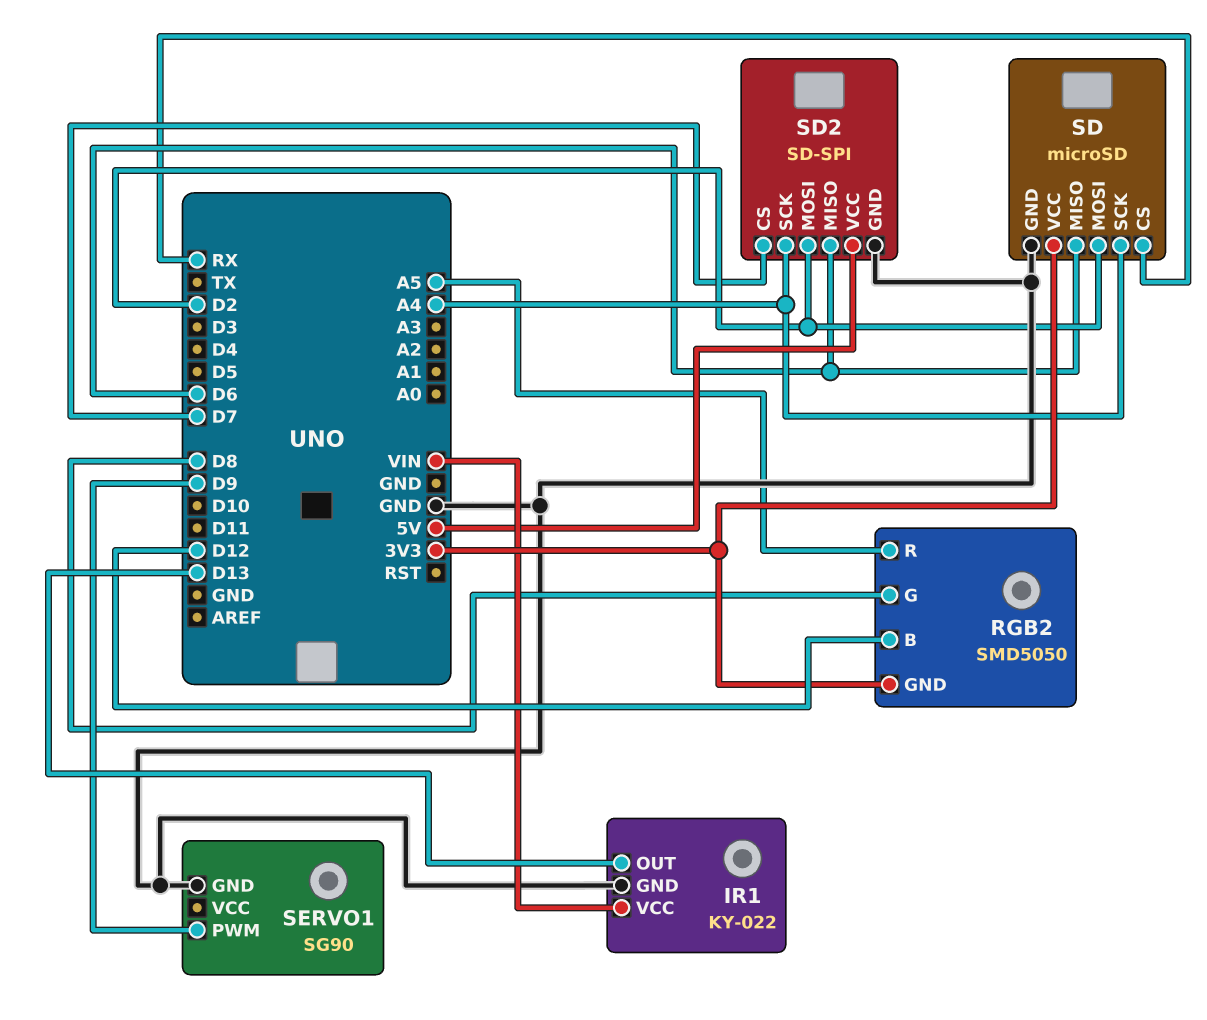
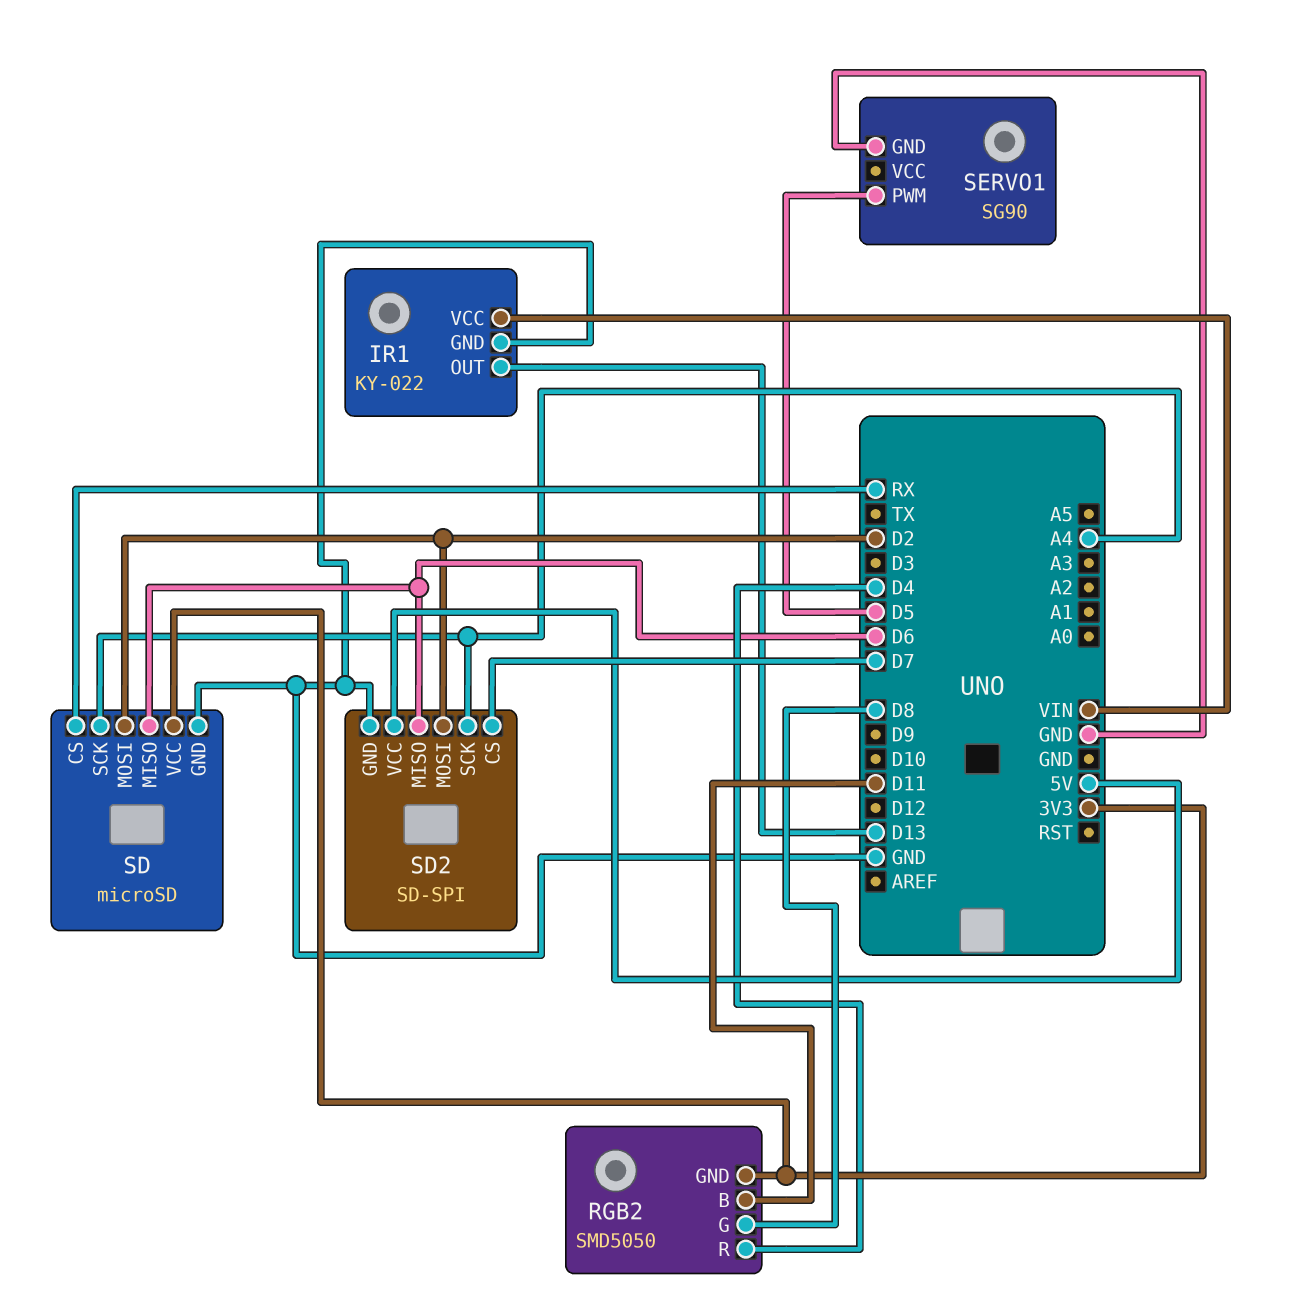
RGB2 pin B: D12 -> D11
RGB2 pin R: A5 -> D4
SERVO1 pin PWM: D9 -> D5

